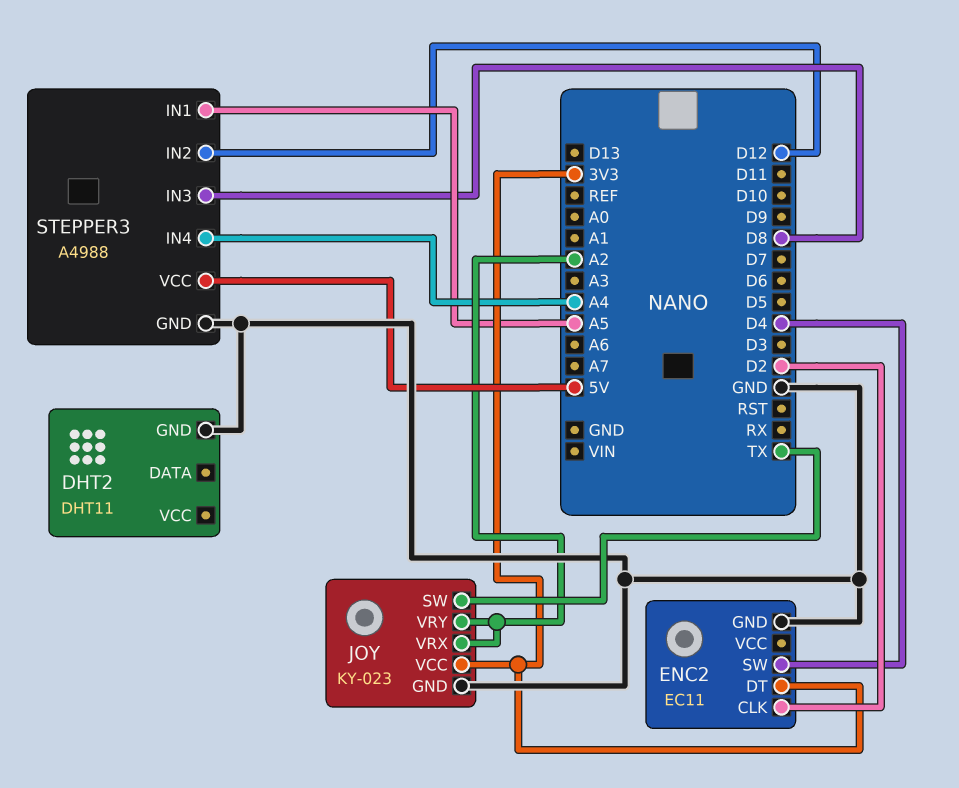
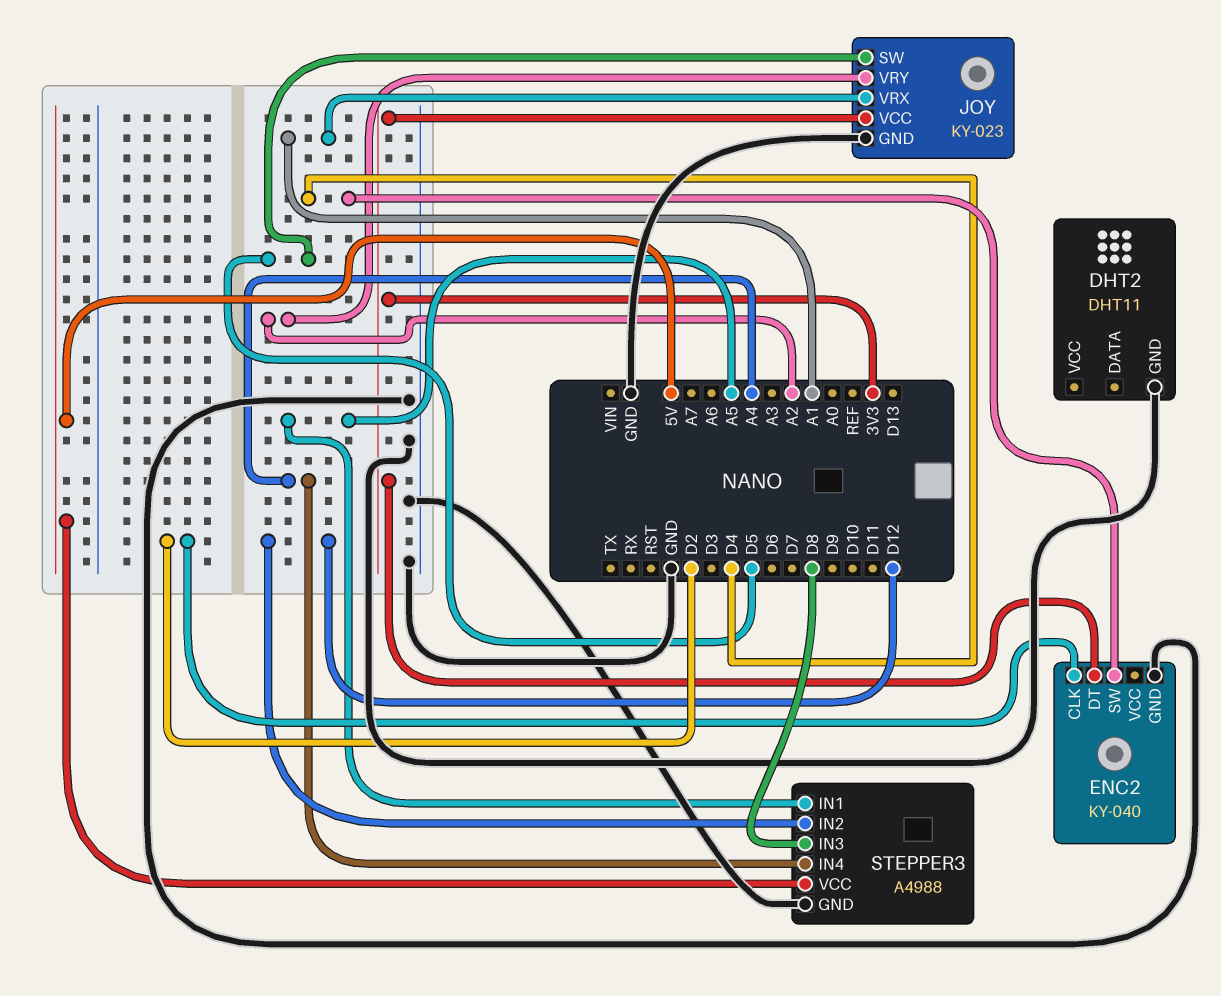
ENC2: EC11 -> KY-040
JOY pin SW: TX -> D5
JOY pin VRX: A2 -> A1

